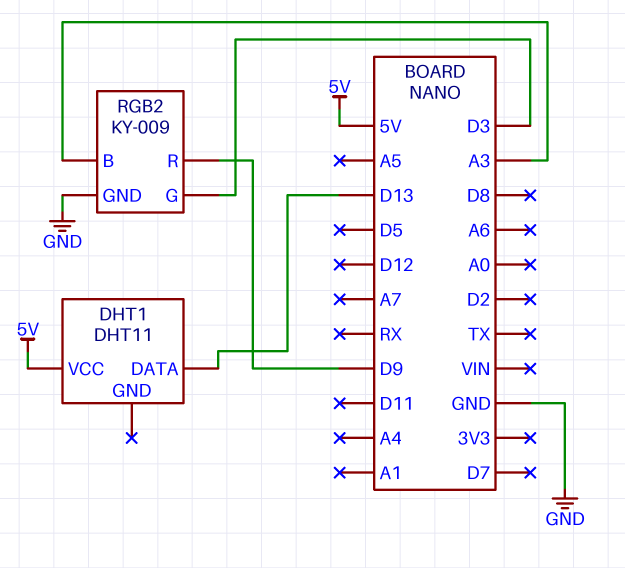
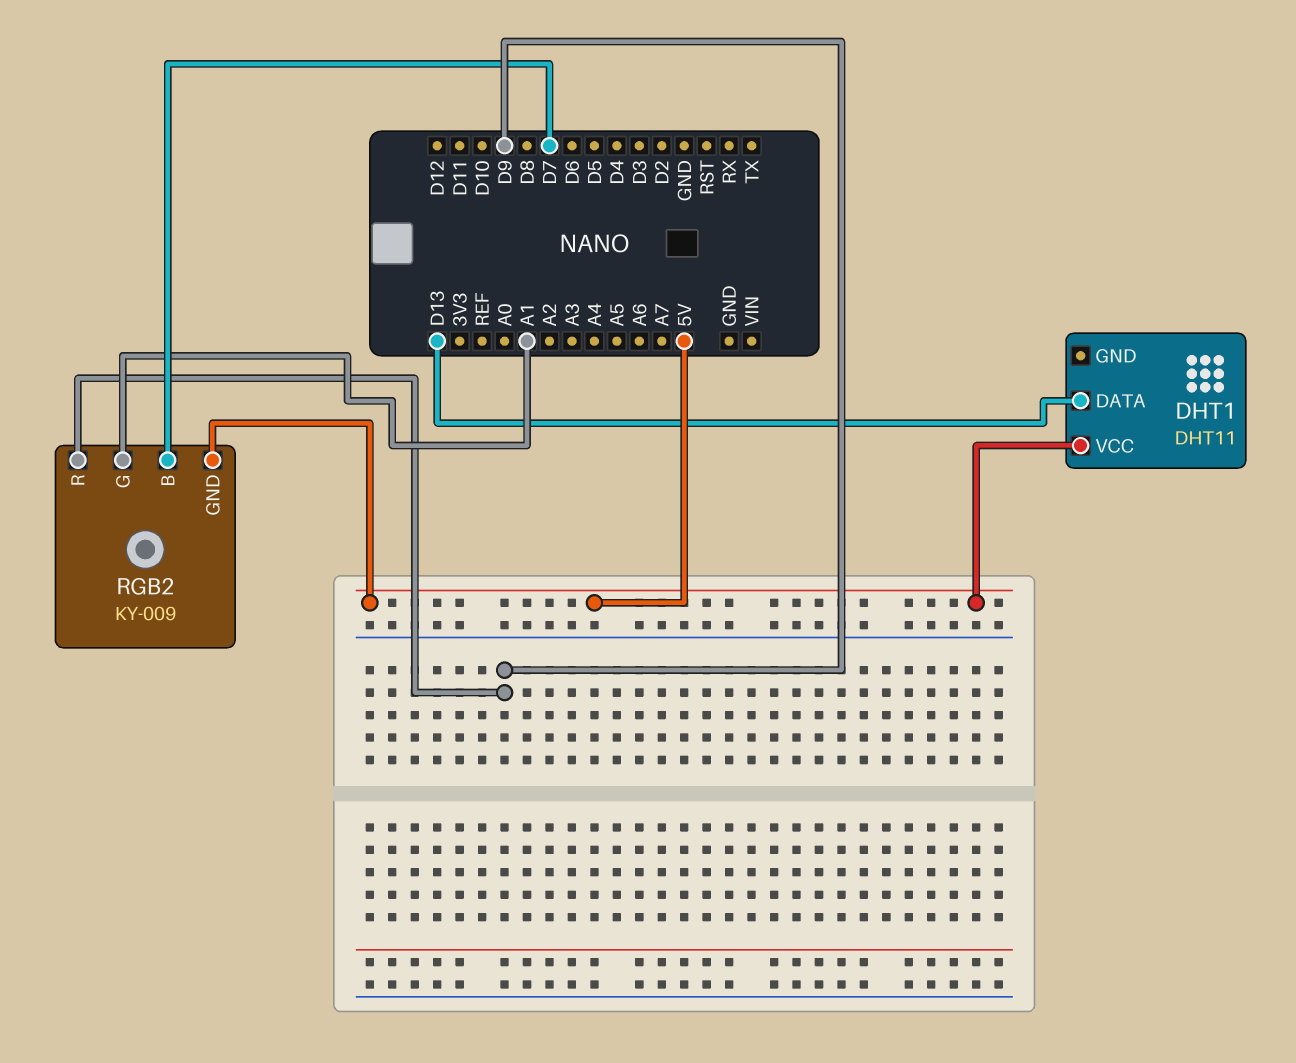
RGB2 pin B: A3 -> D7
RGB2 pin G: D3 -> A1
RGB2 pin GND: GND -> 5V

